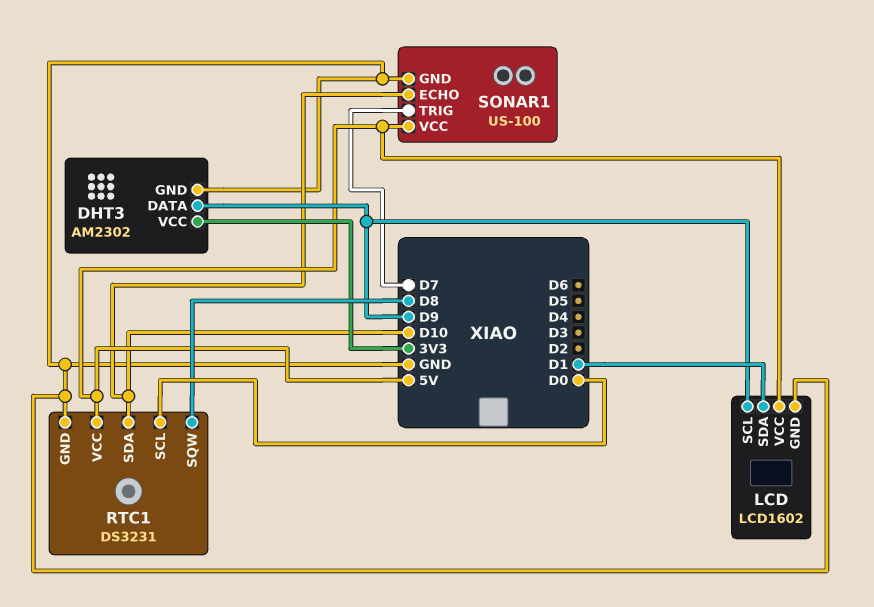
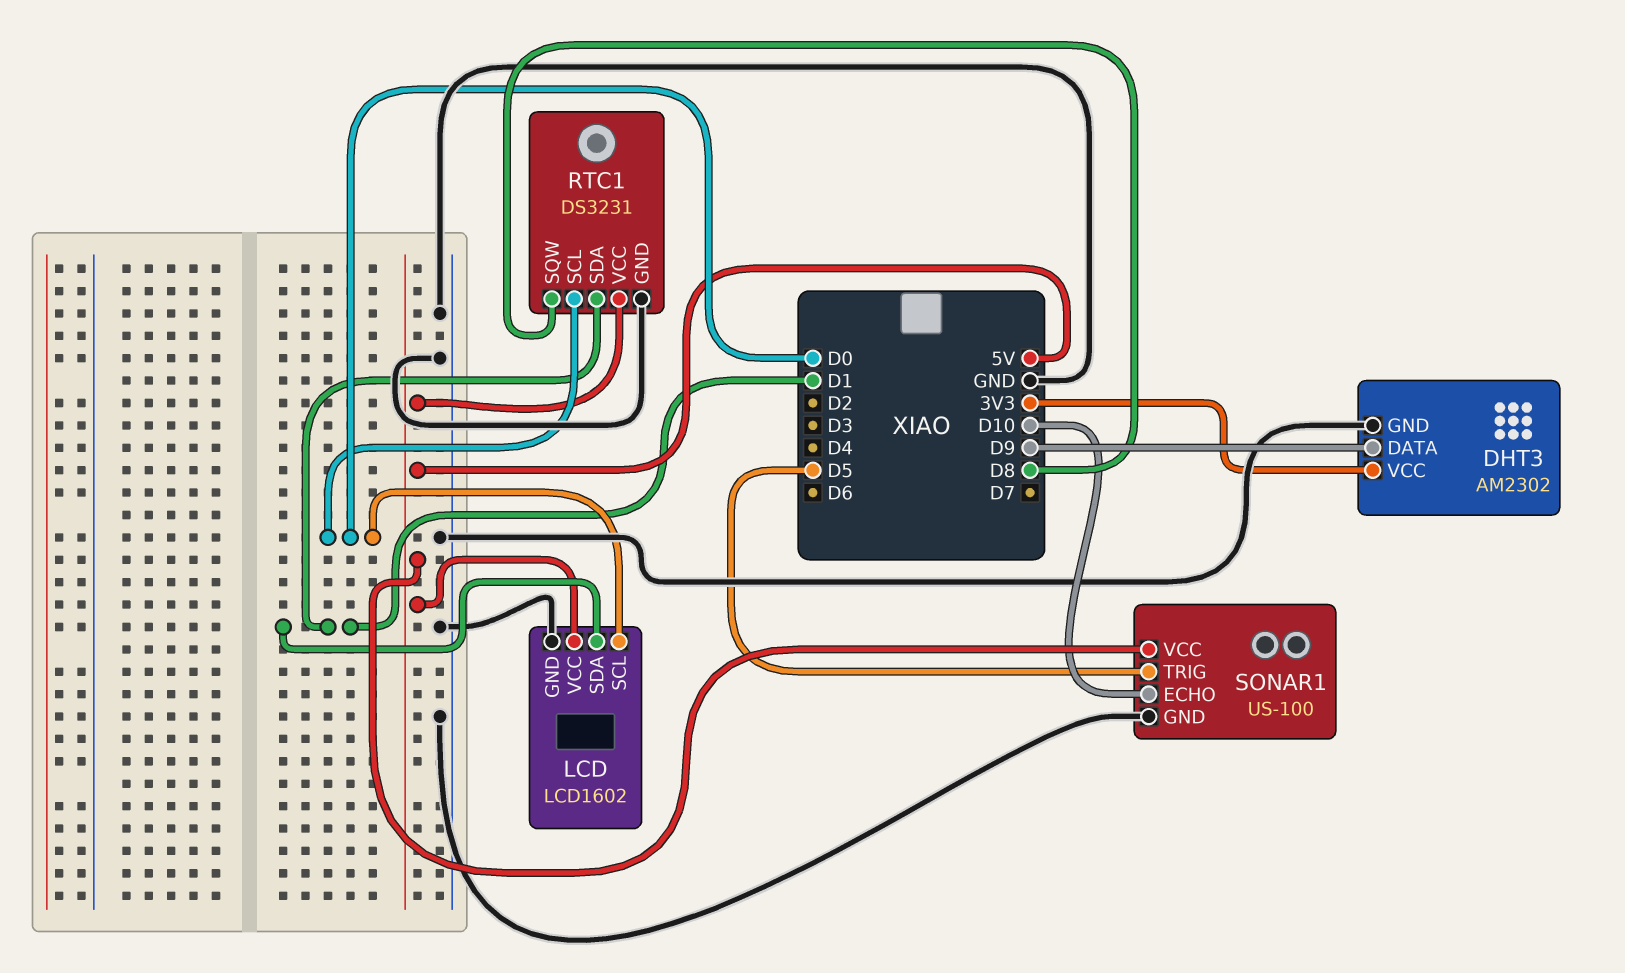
LCD pin SCL: D9 -> D0
RTC1 pin SDA: D10 -> D1
SONAR1 pin TRIG: D7 -> D5

